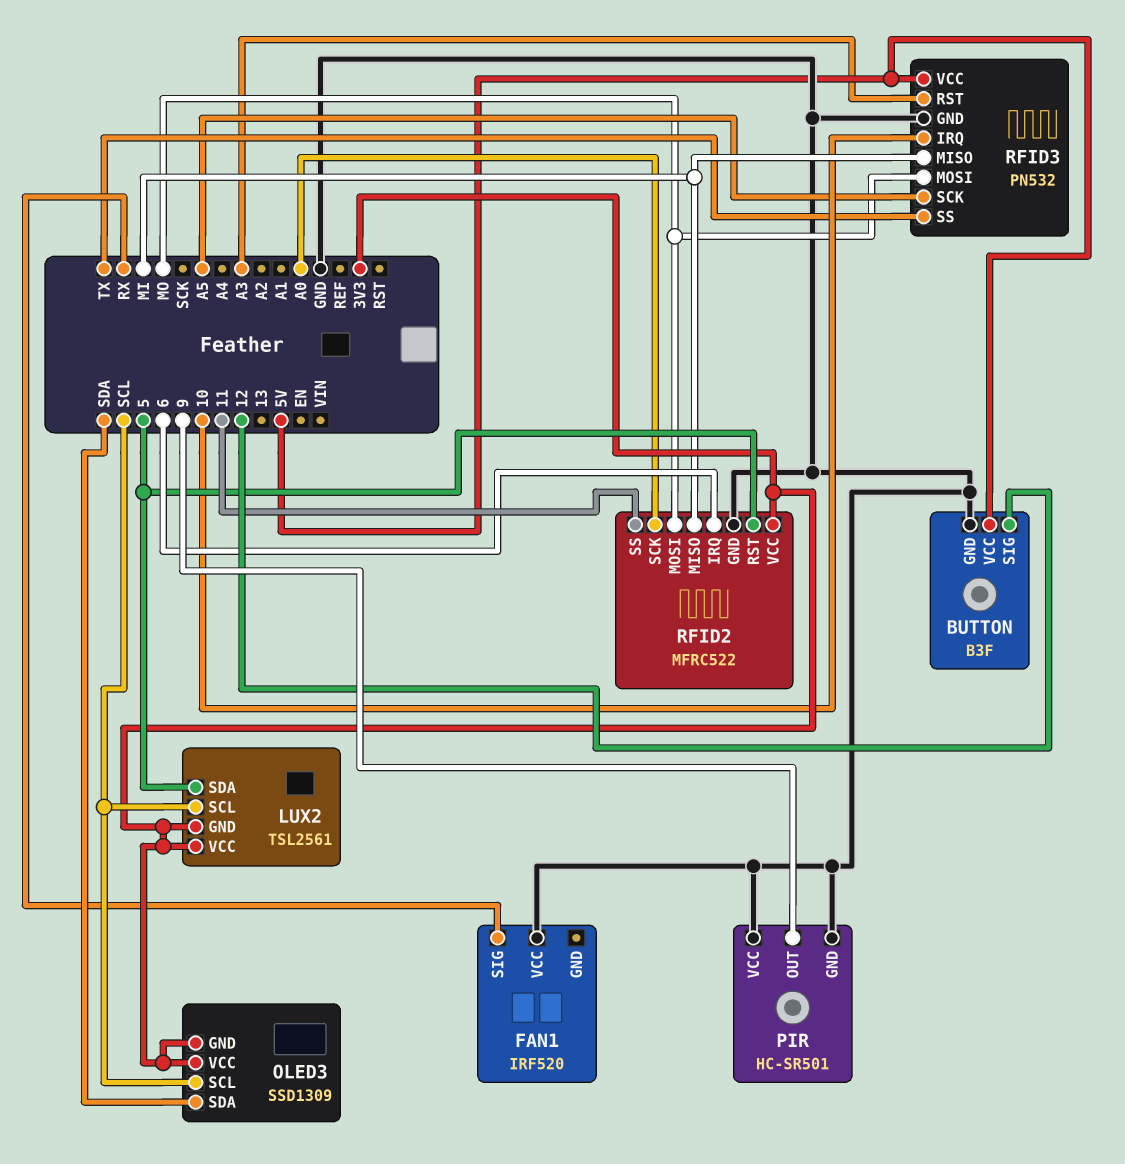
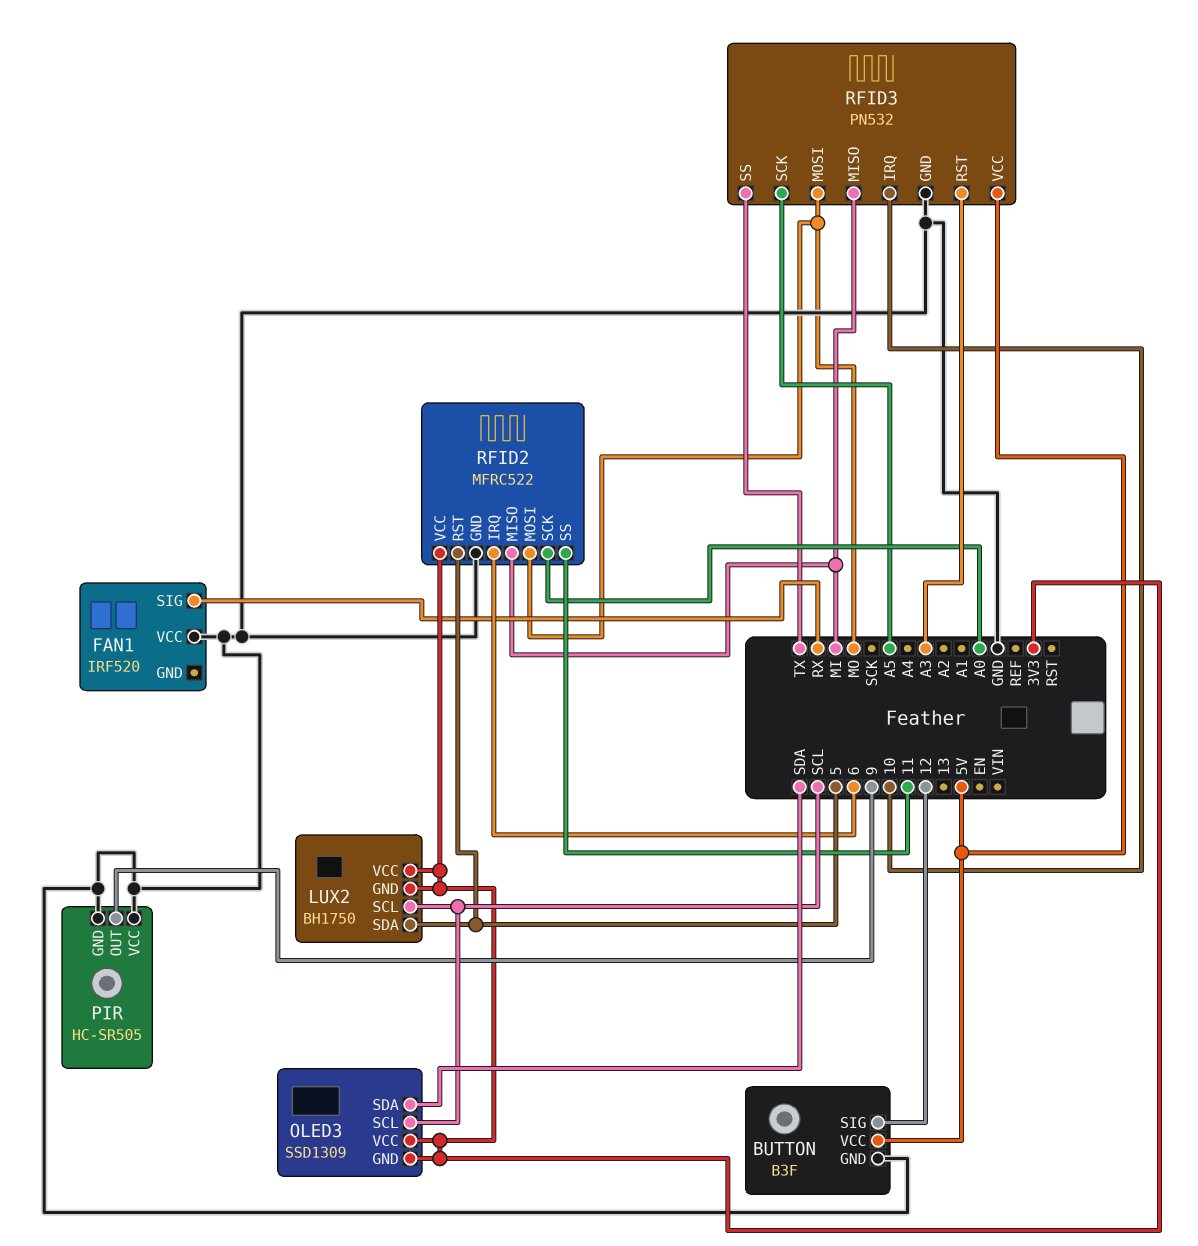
LUX2: TSL2561 -> BH1750
PIR: HC-SR501 -> HC-SR505

